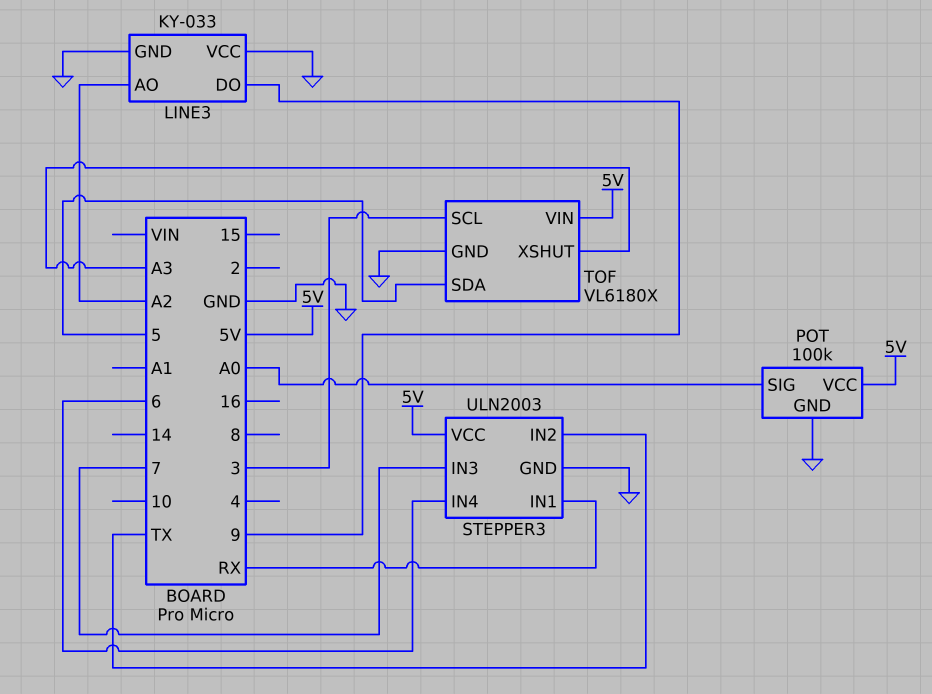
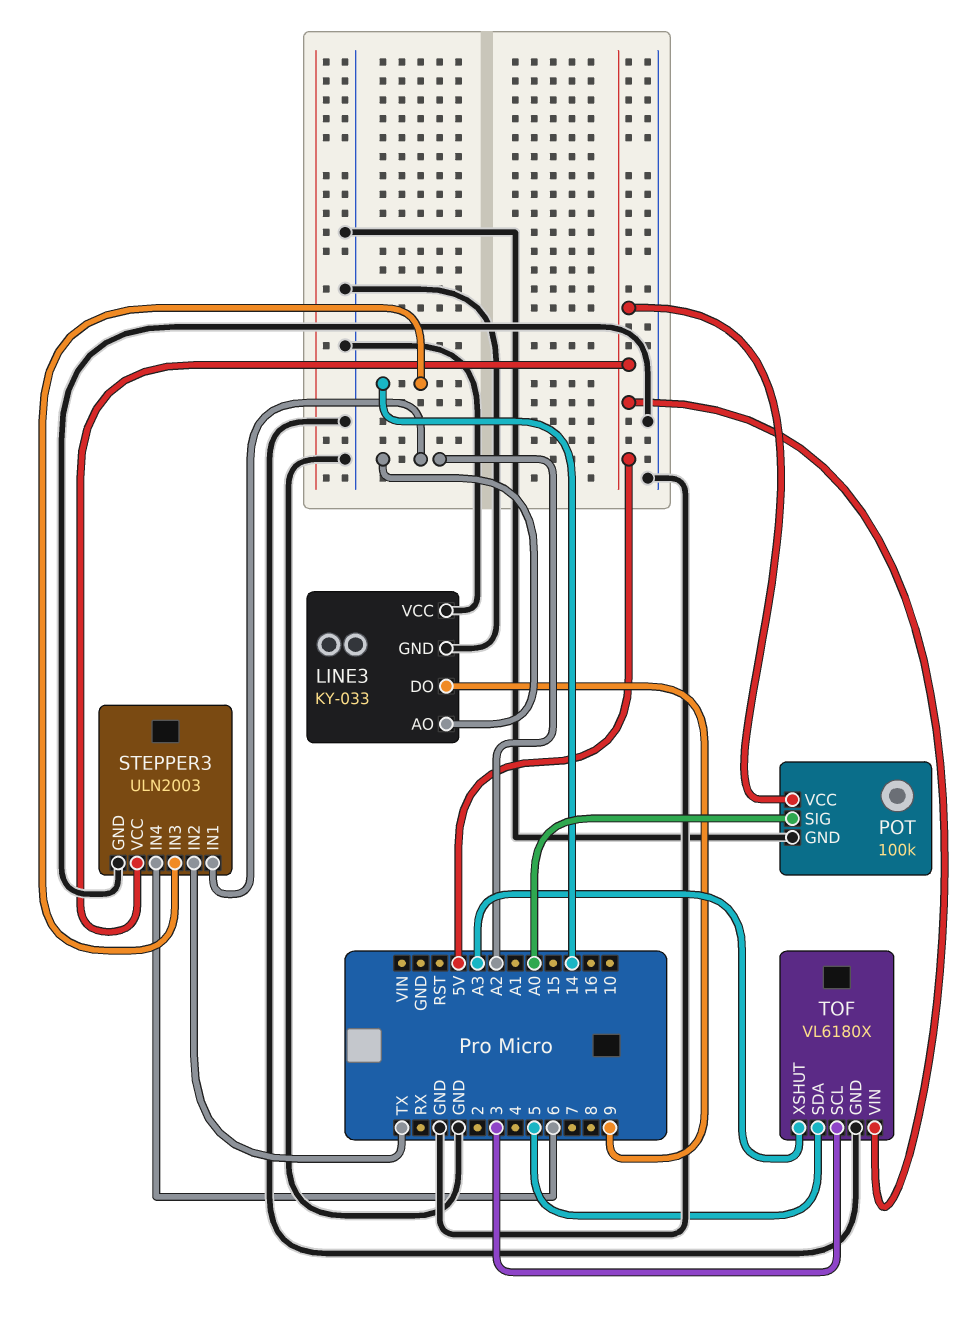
STEPPER3 pin IN1: RX -> A2
STEPPER3 pin IN3: 7 -> 14

